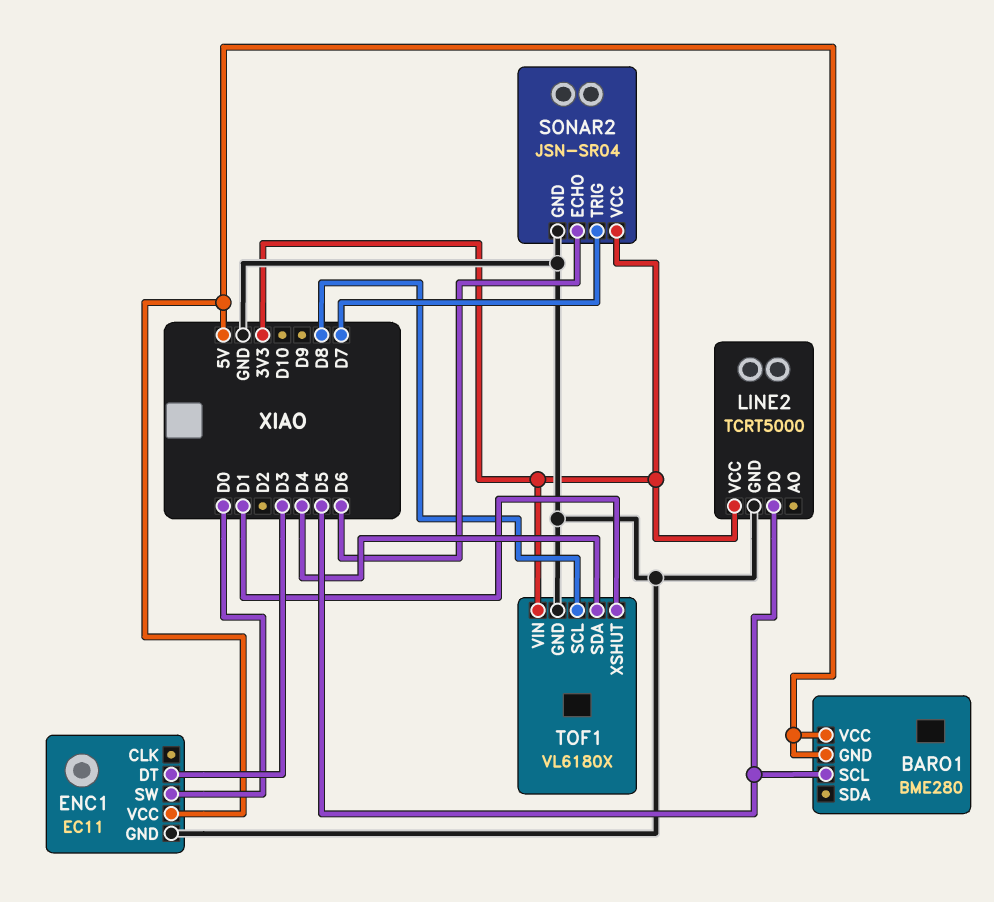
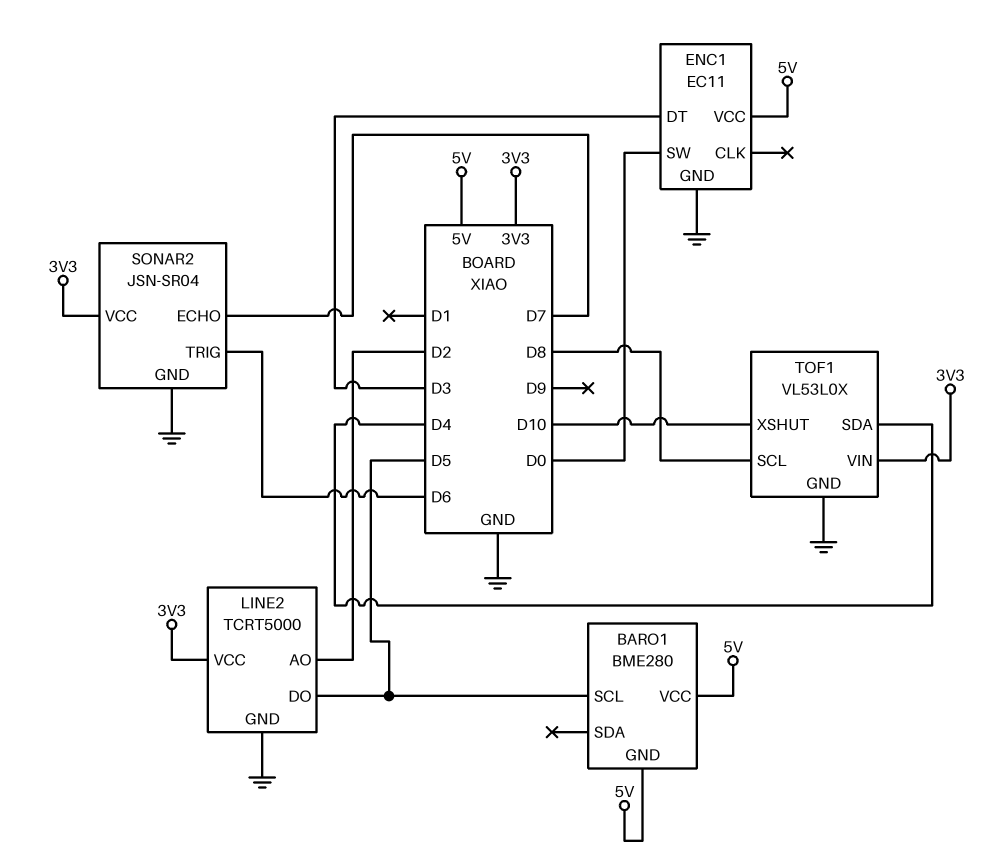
LINE2 pin AO: none -> D2
SONAR2 pin ECHO: D6 -> D7
SONAR2 pin TRIG: D7 -> D6
TOF1: VL6180X -> VL53L0X
TOF1 pin XSHUT: D1 -> D10

